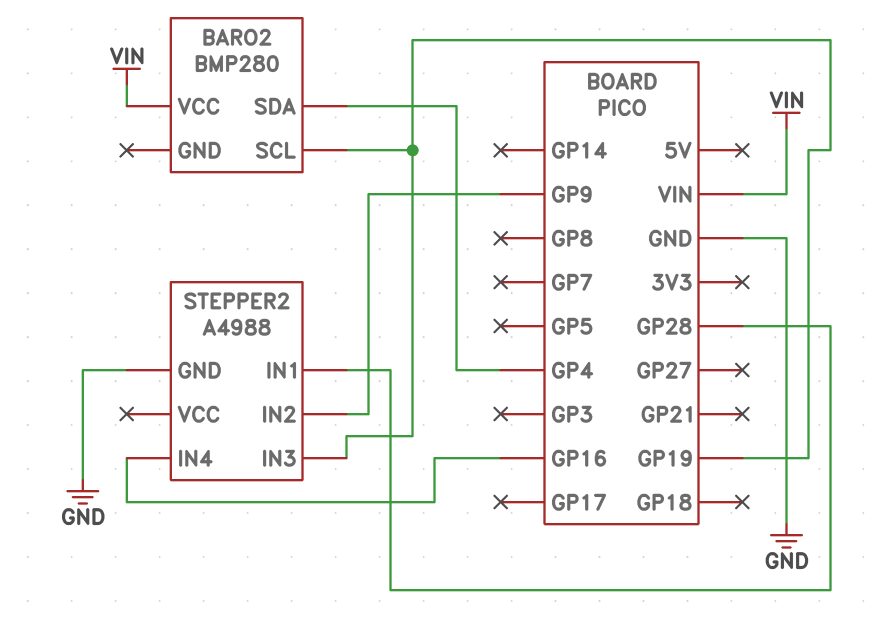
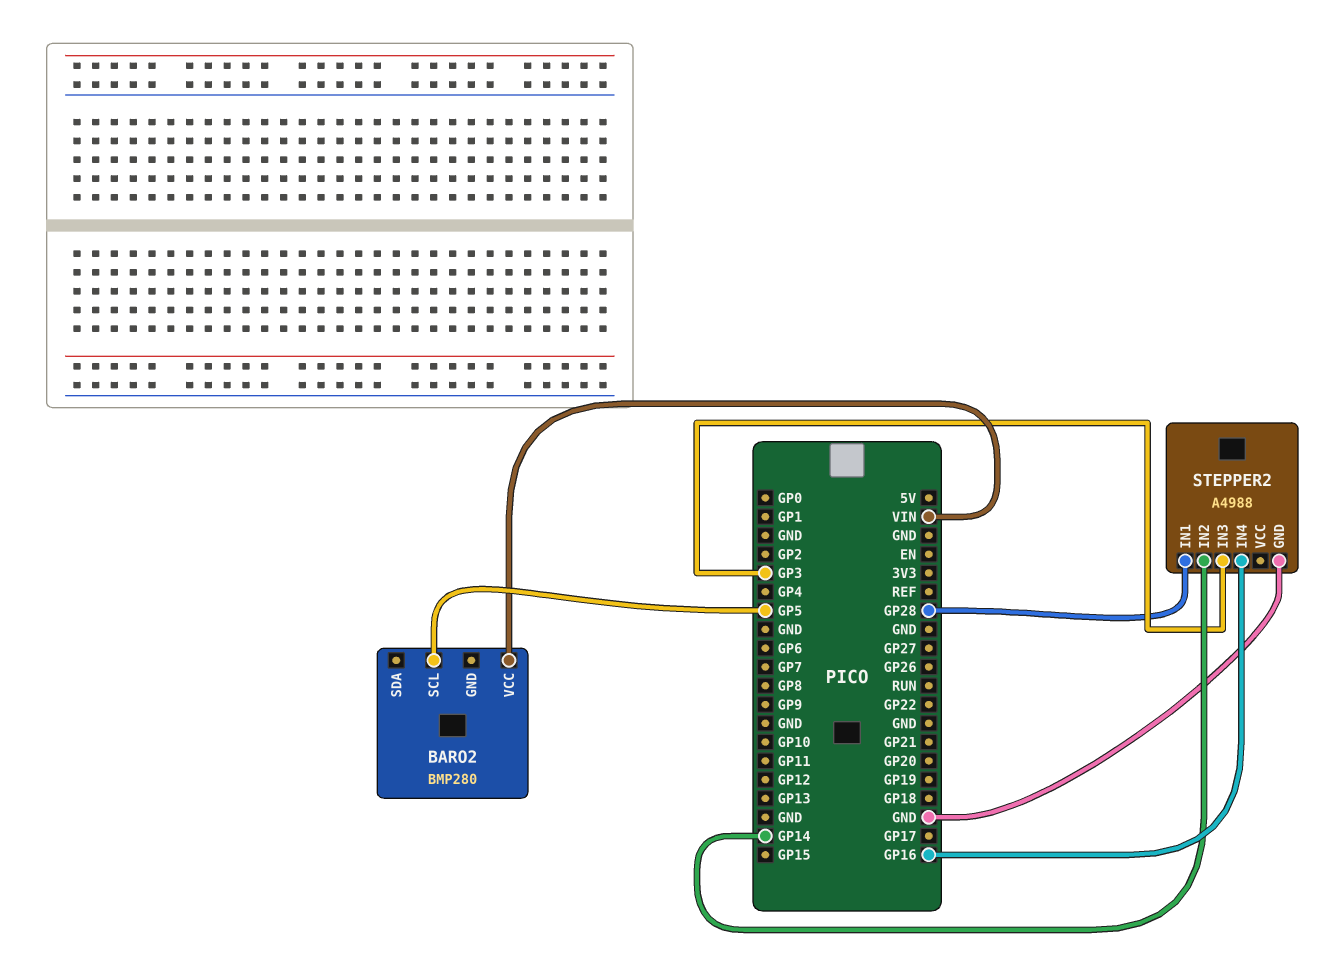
BARO2 pin SCL: GP19 -> GP5
BARO2 pin SDA: GP4 -> none
STEPPER2 pin IN2: GP9 -> GP14
STEPPER2 pin IN3: GP19 -> GP3

